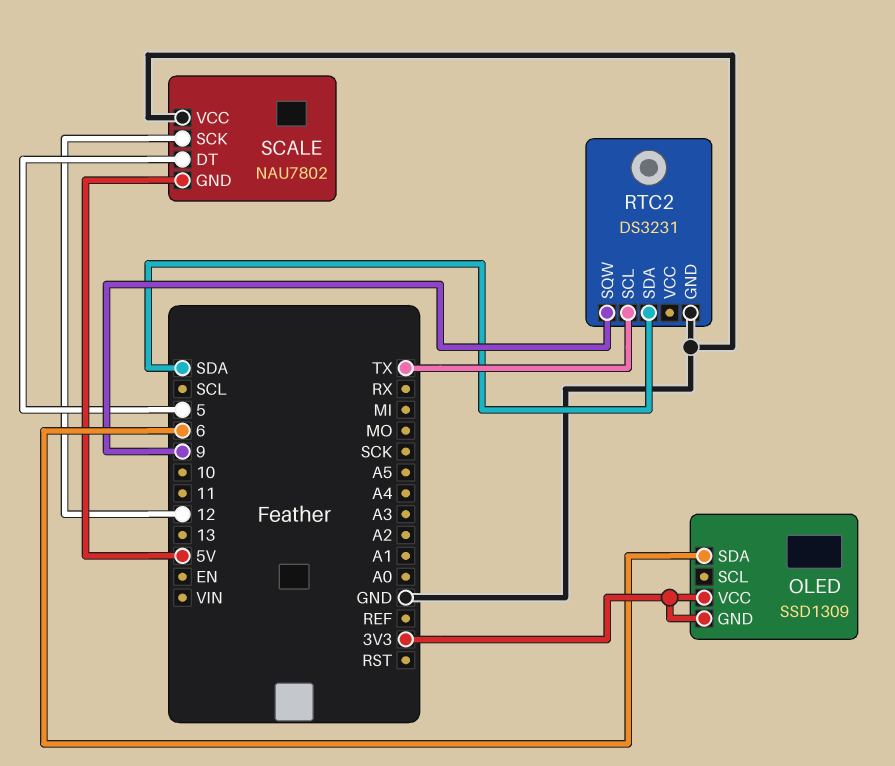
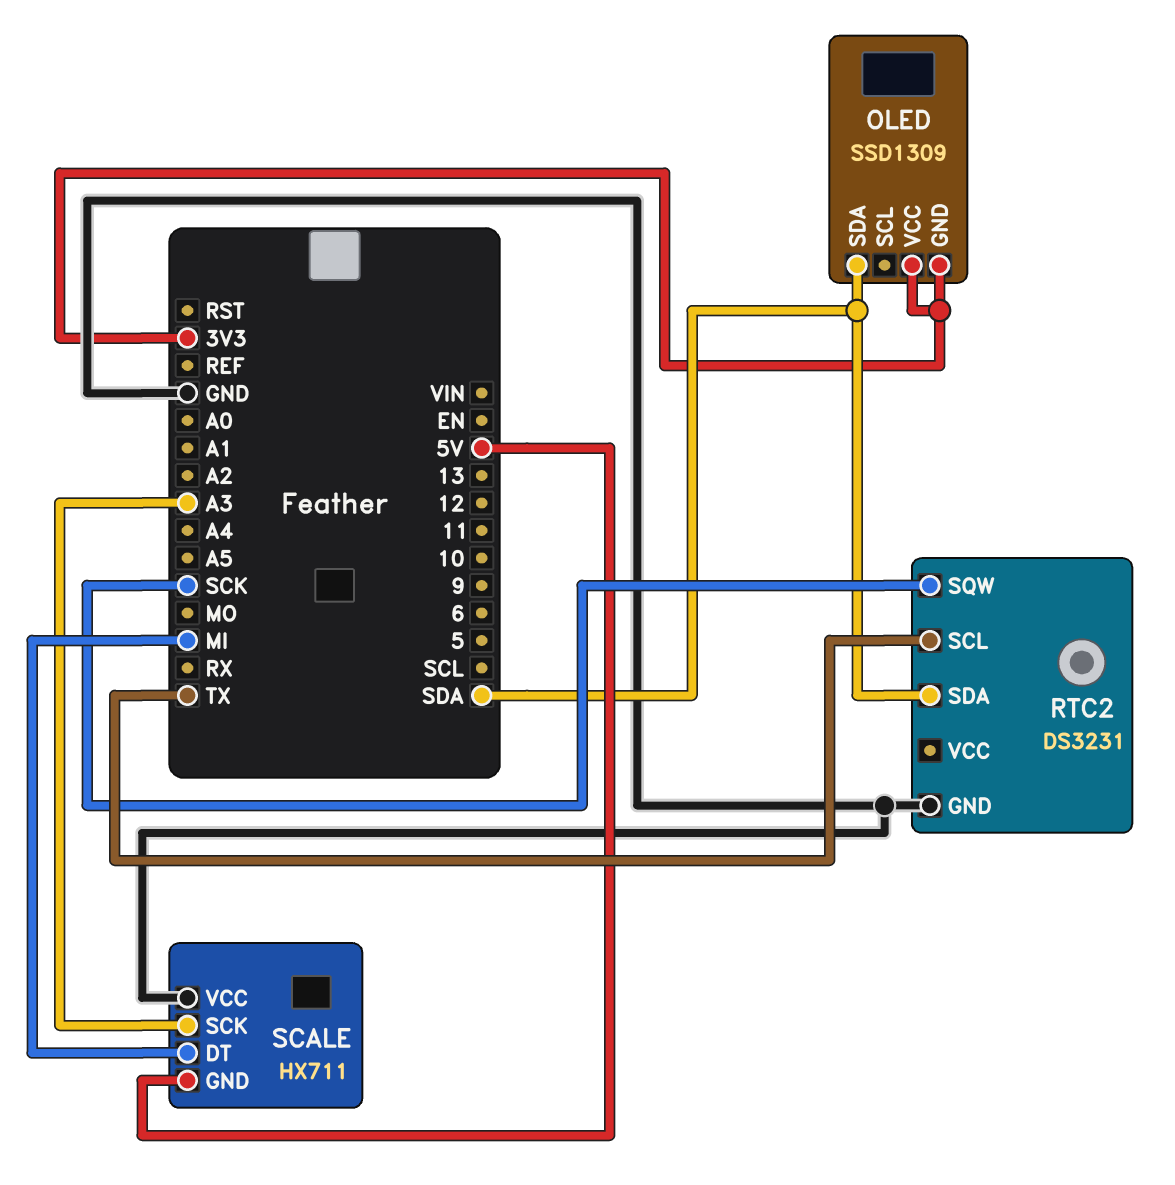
OLED pin SDA: 6 -> SDA
RTC2 pin SQW: 9 -> SCK
SCALE: NAU7802 -> HX711
SCALE pin DT: 5 -> MI
SCALE pin SCK: 12 -> A3

